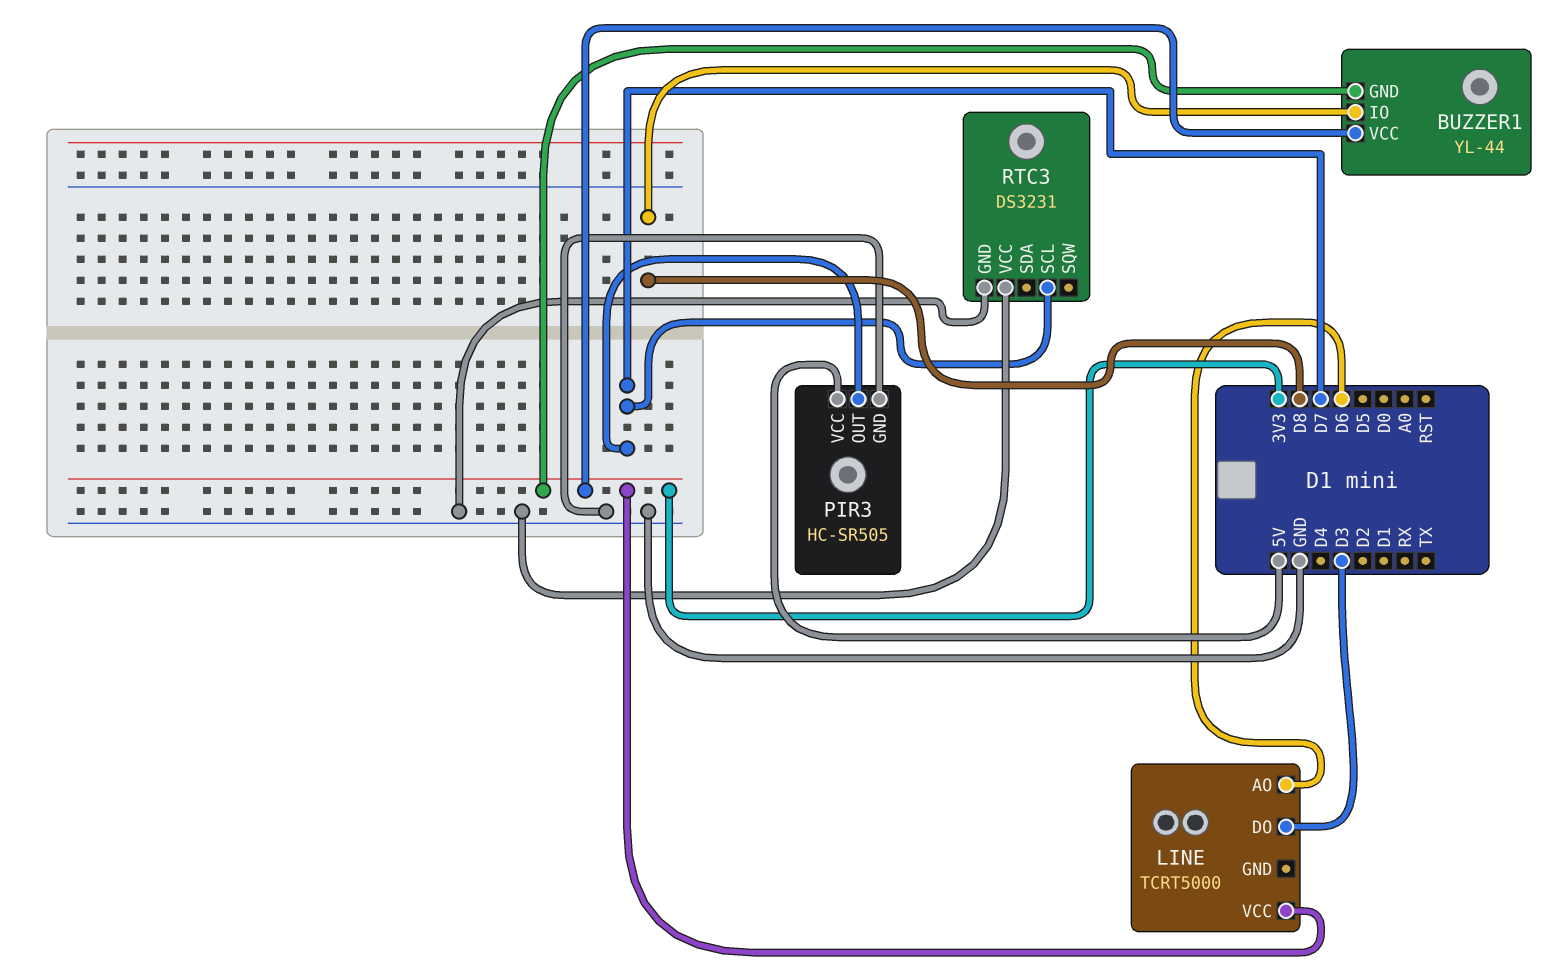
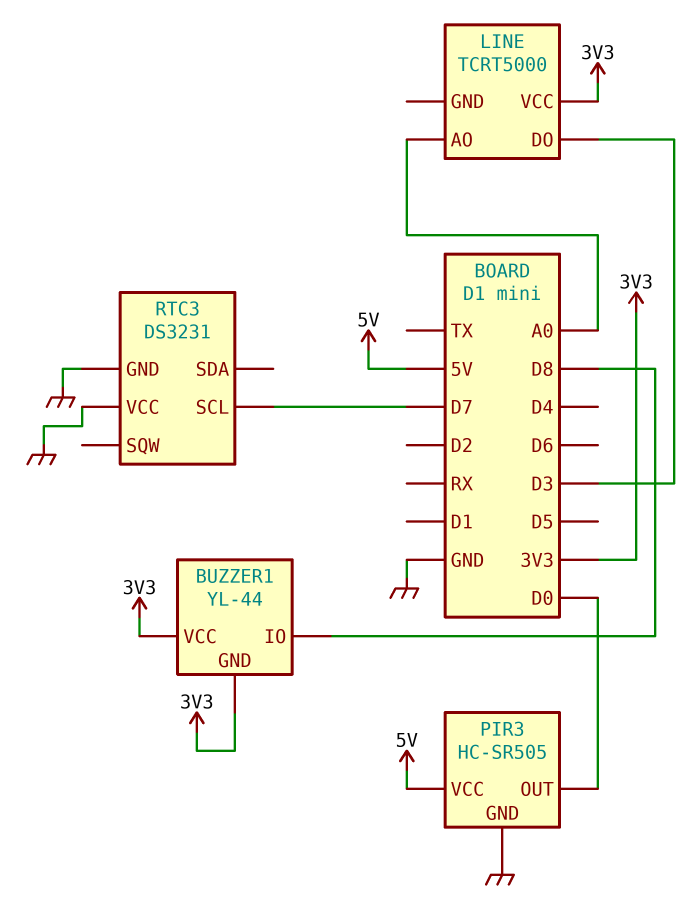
LINE pin AO: D6 -> A0
PIR3 pin OUT: D7 -> D0

